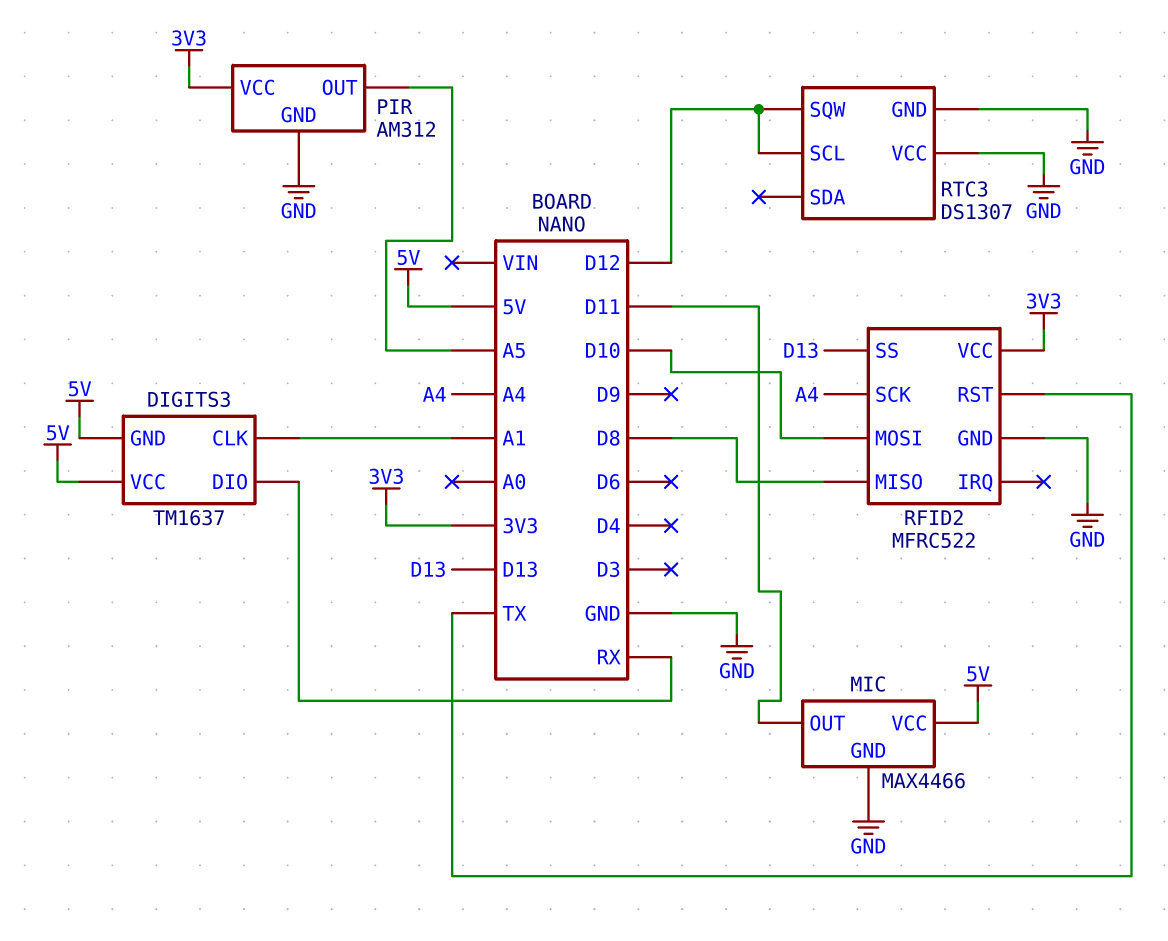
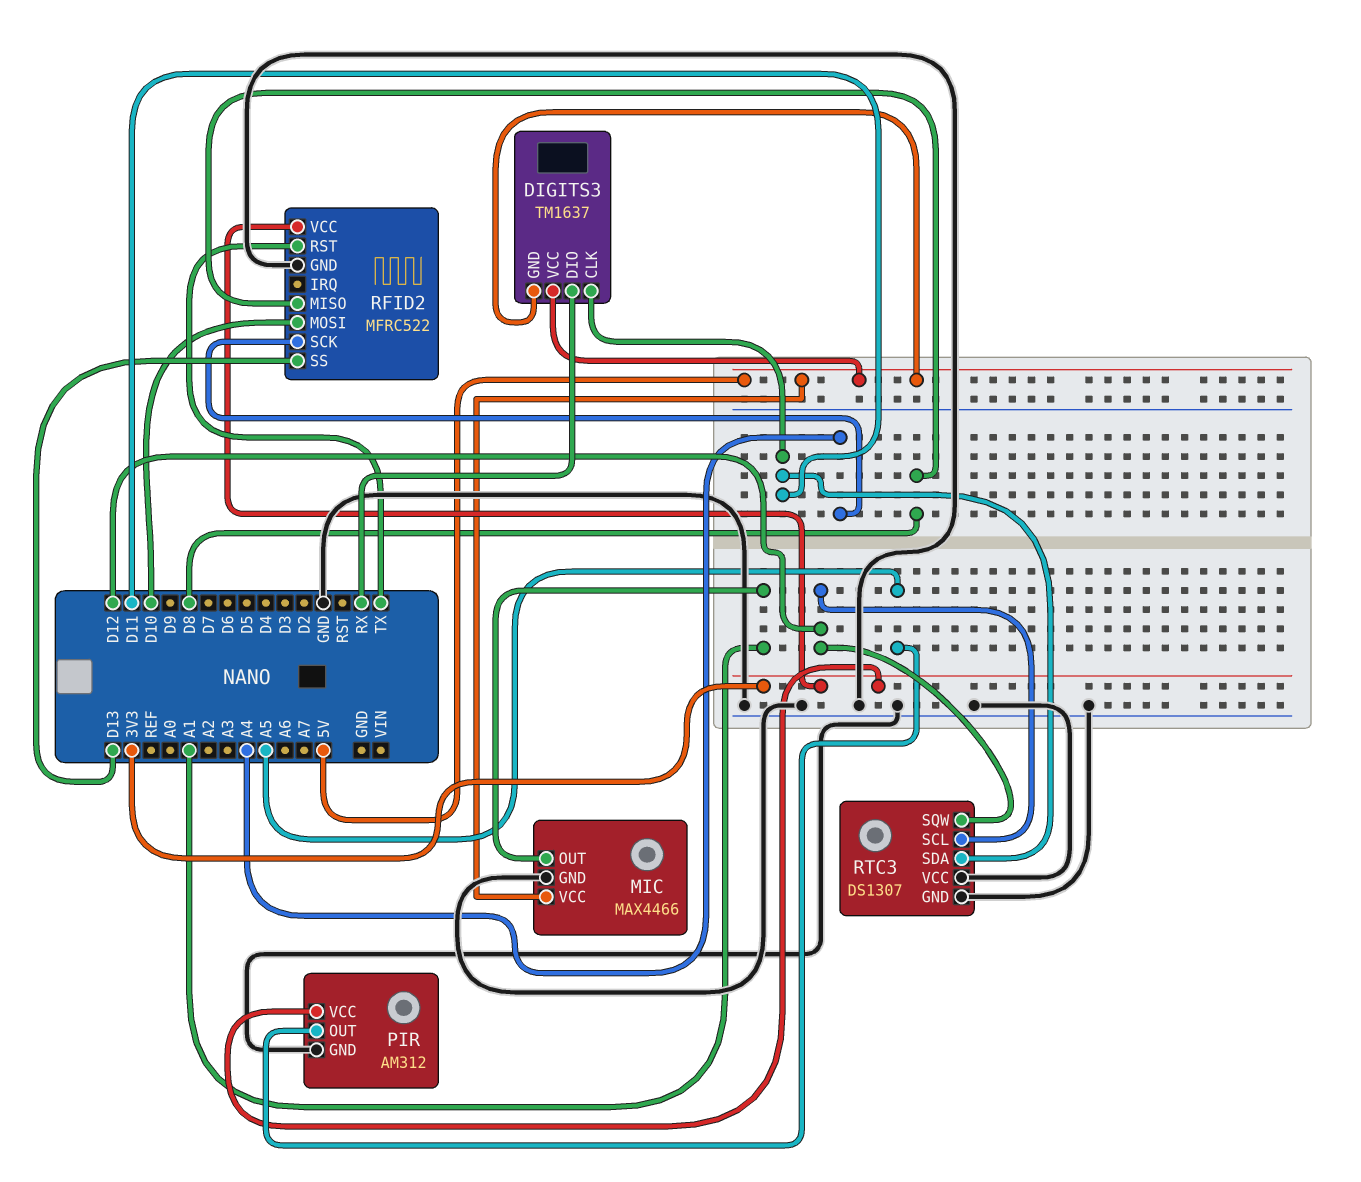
DIGITS3 pin CLK: A1 -> D11
MIC pin OUT: D11 -> A1
RTC3 pin SDA: none -> D11

